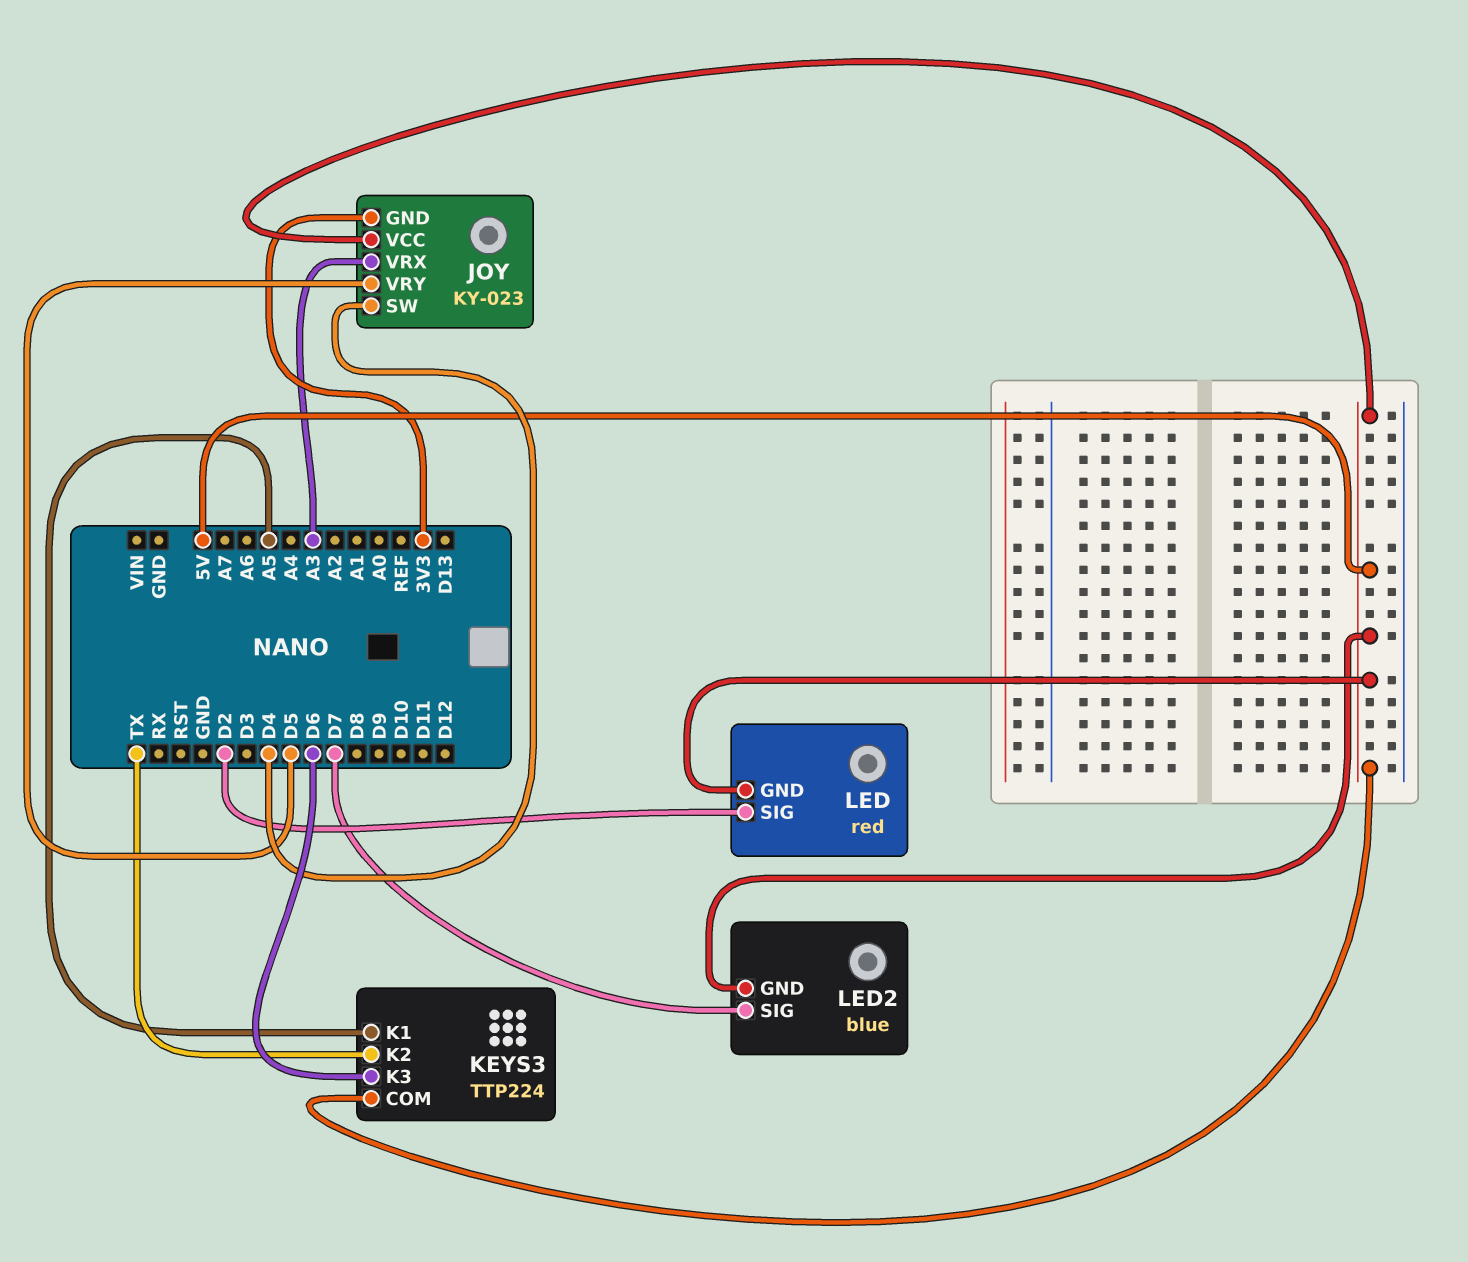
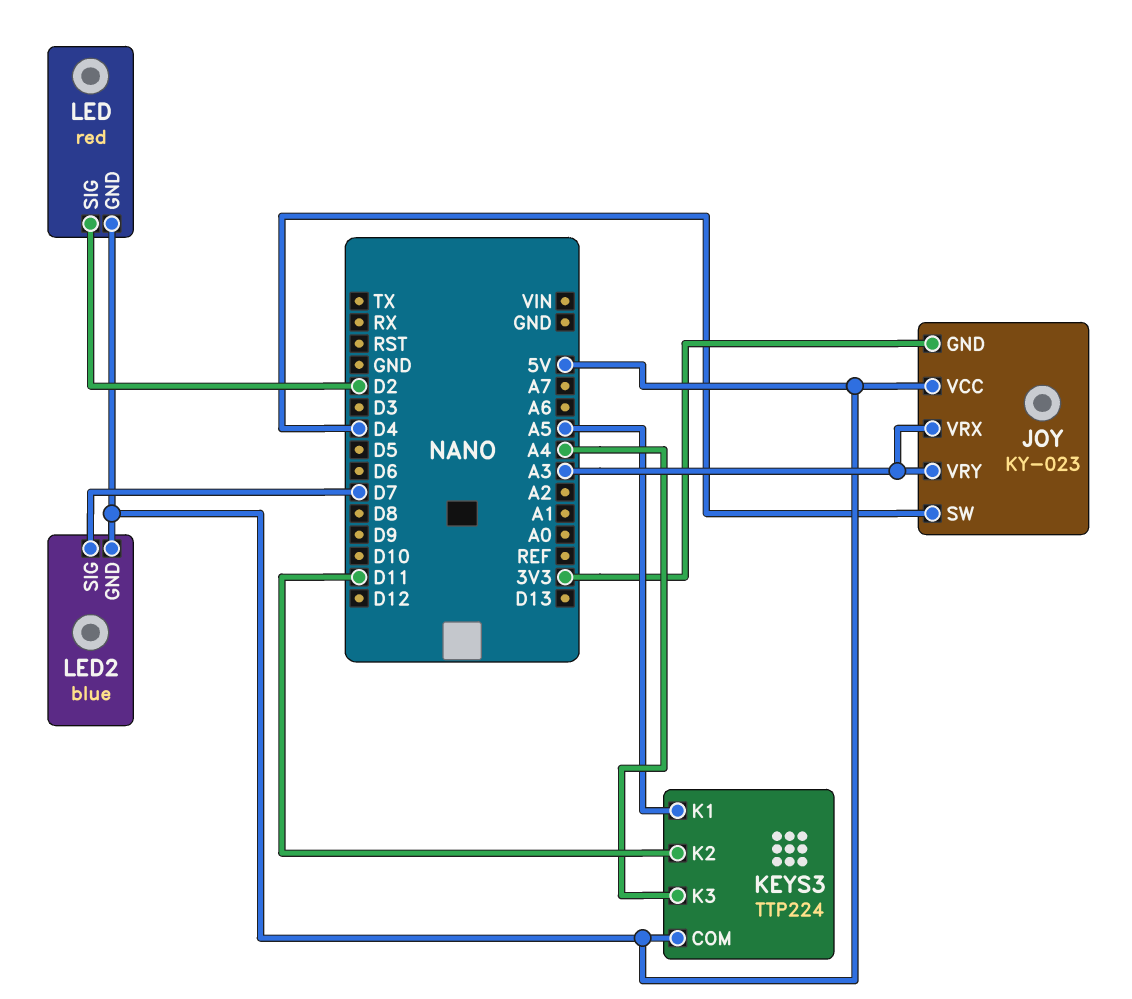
JOY pin VRY: D5 -> A3
KEYS3 pin K2: TX -> D11
KEYS3 pin K3: D6 -> A4

